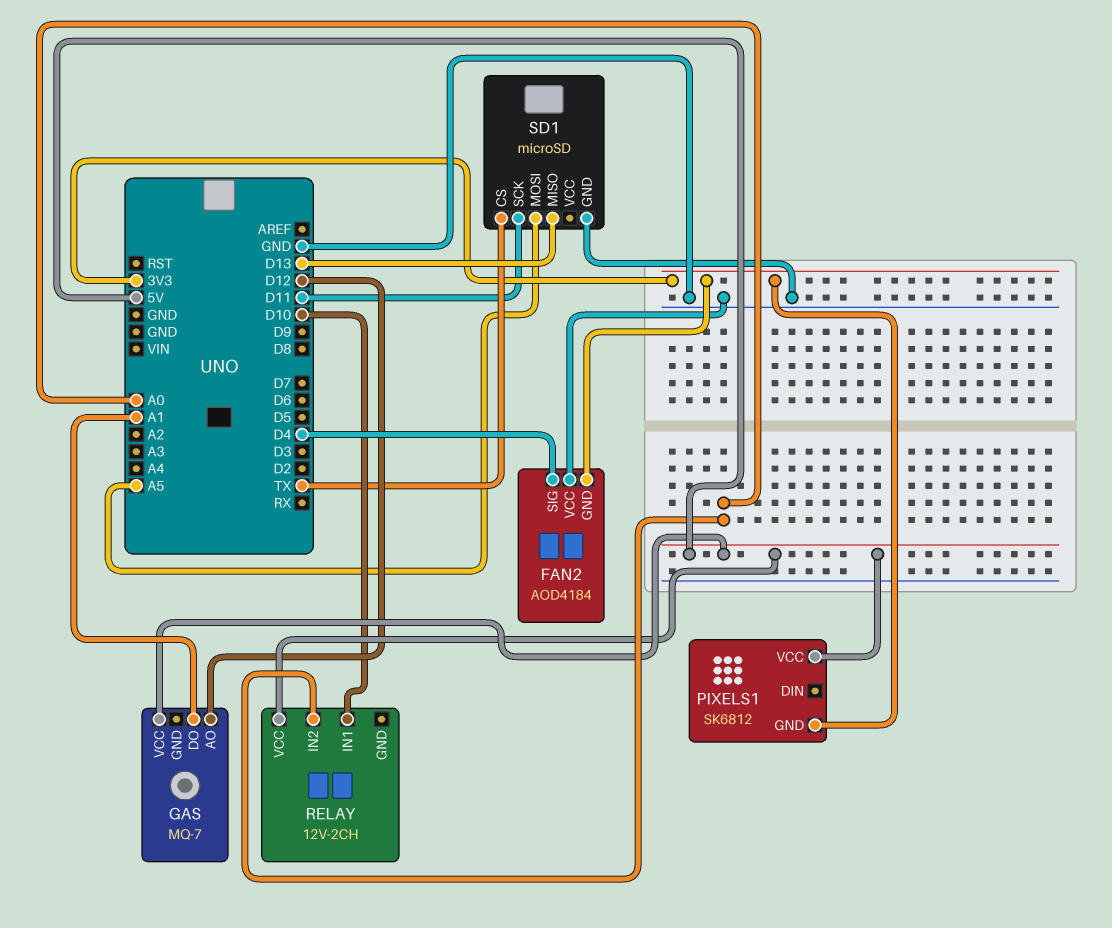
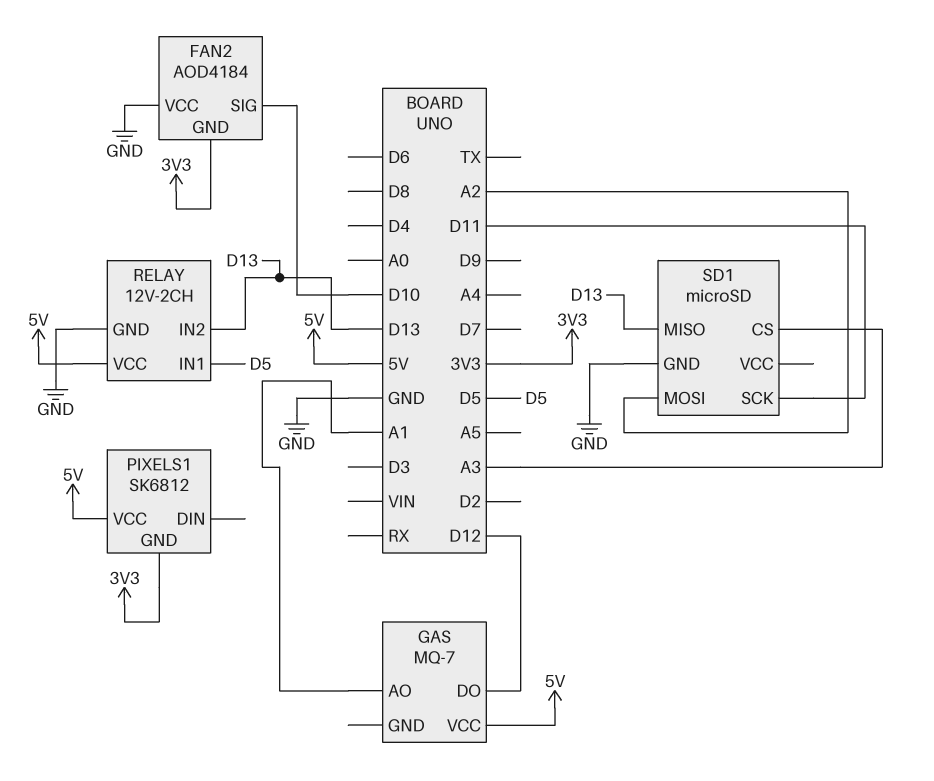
FAN2 pin SIG: D4 -> D10
GAS pin AO: D12 -> A1
GAS pin DO: A1 -> D12
RELAY pin GND: none -> GND
RELAY pin IN1: D10 -> D5
RELAY pin IN2: A0 -> D13
SD1 pin CS: TX -> A3
SD1 pin MOSI: A5 -> A2

